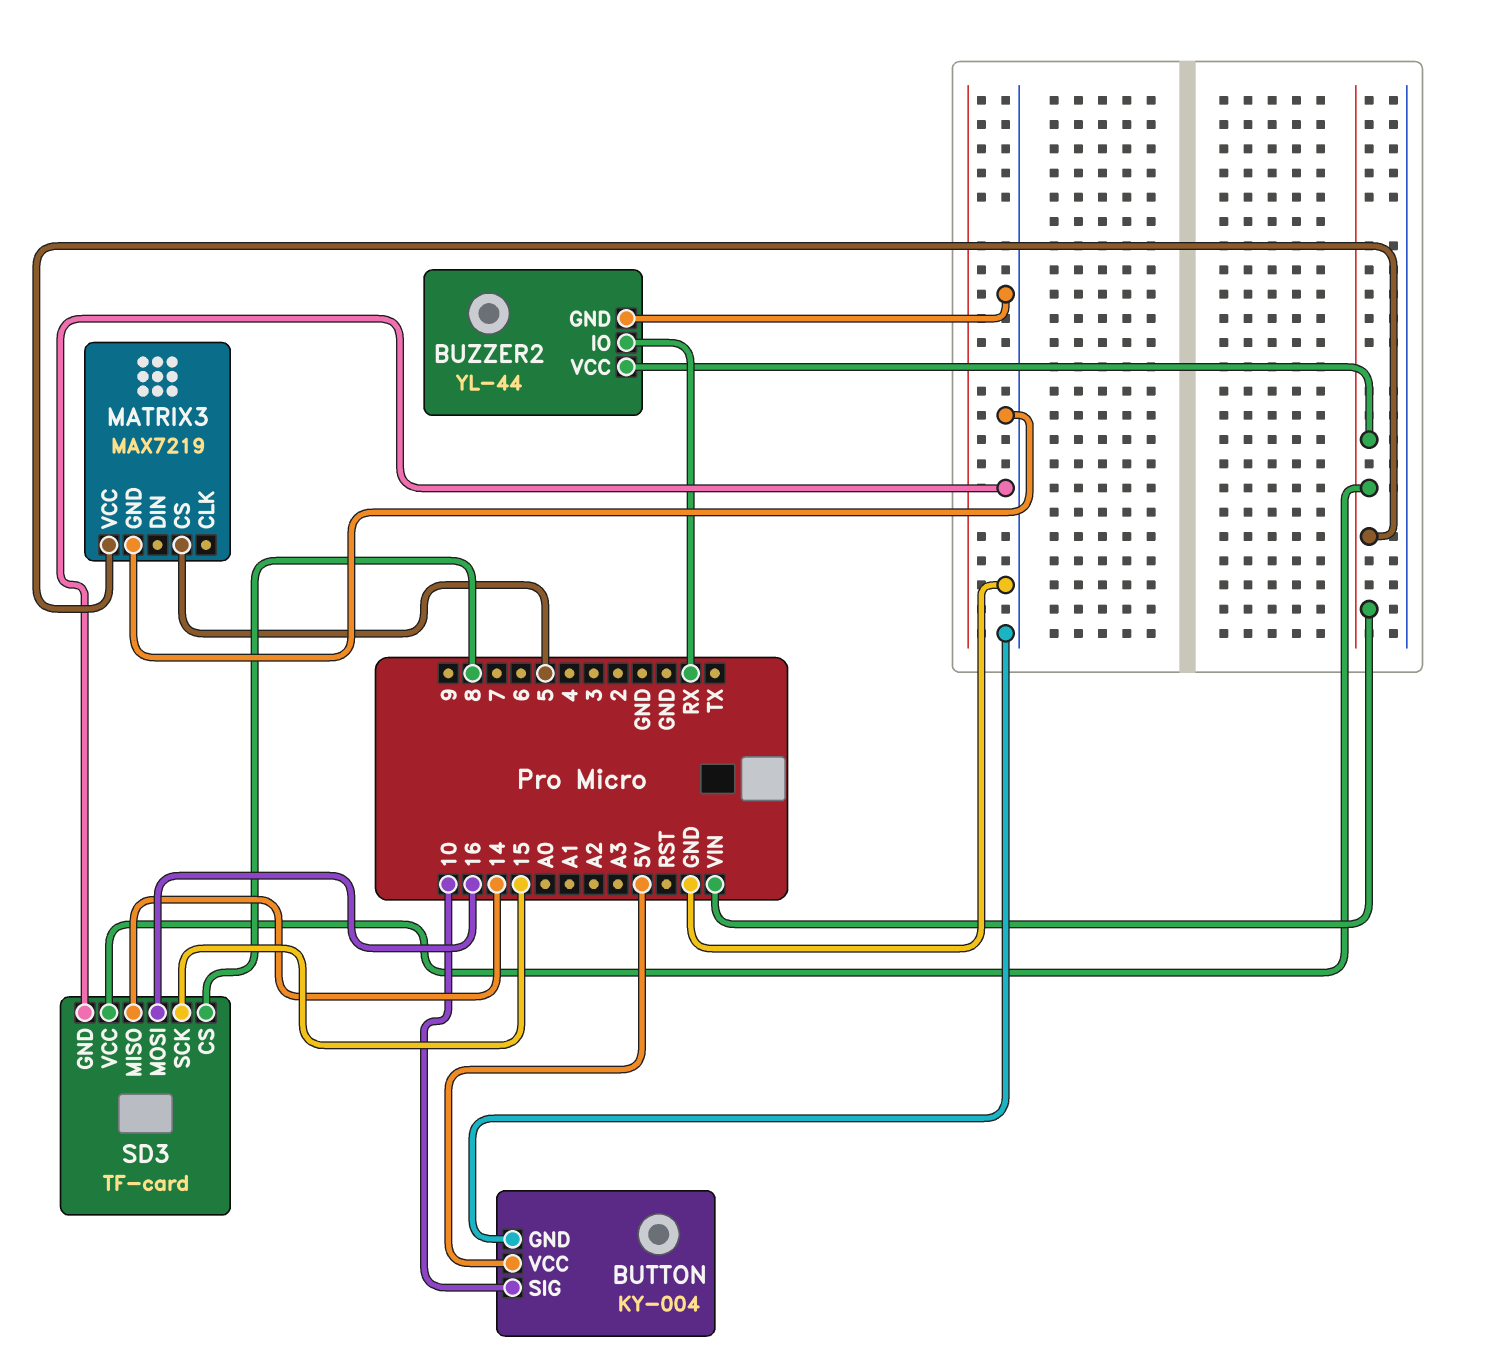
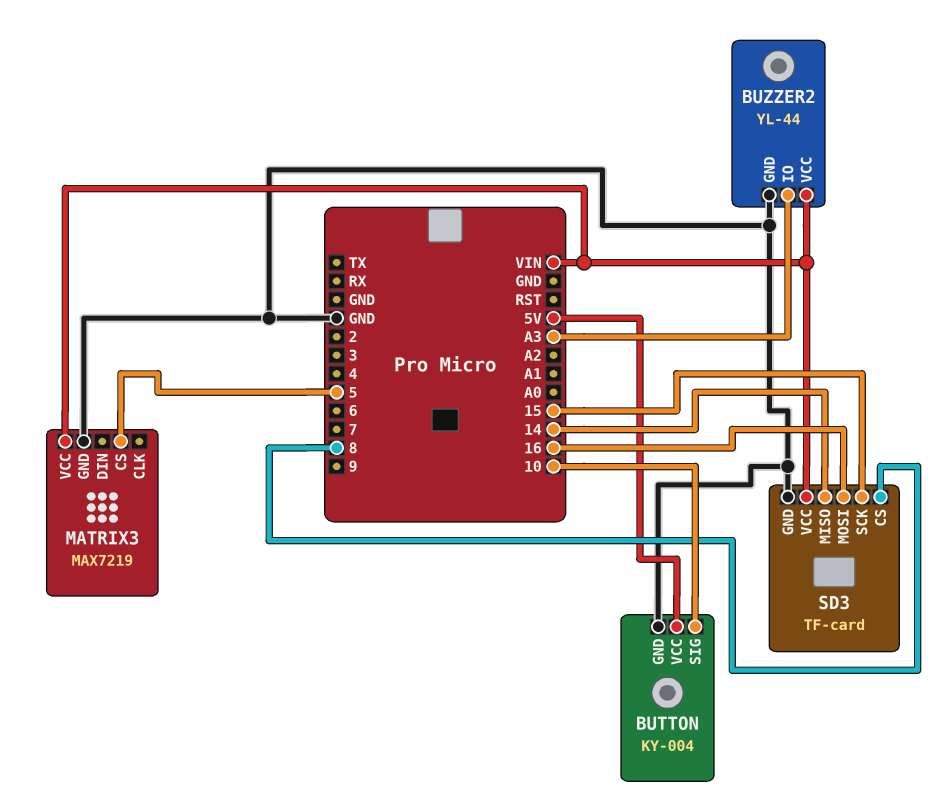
BUZZER2 pin IO: RX -> A3

